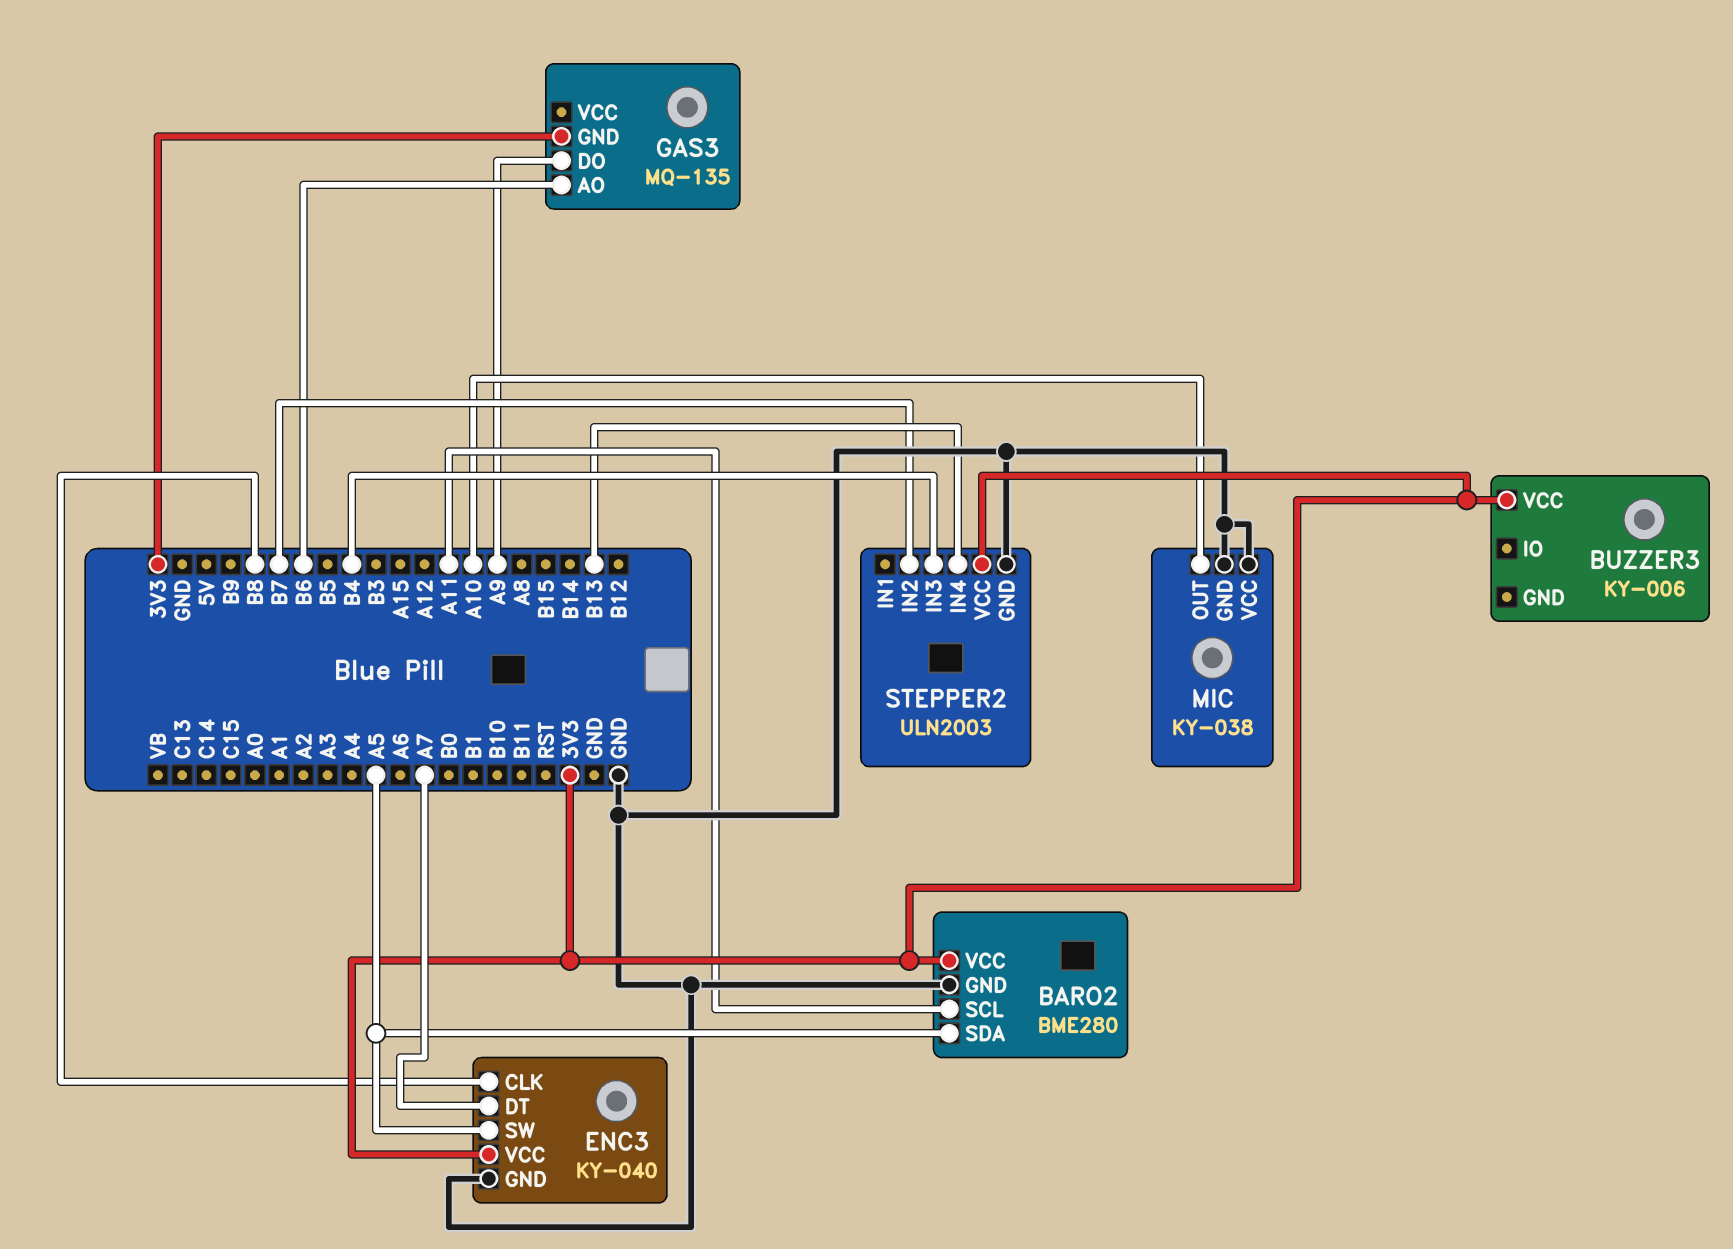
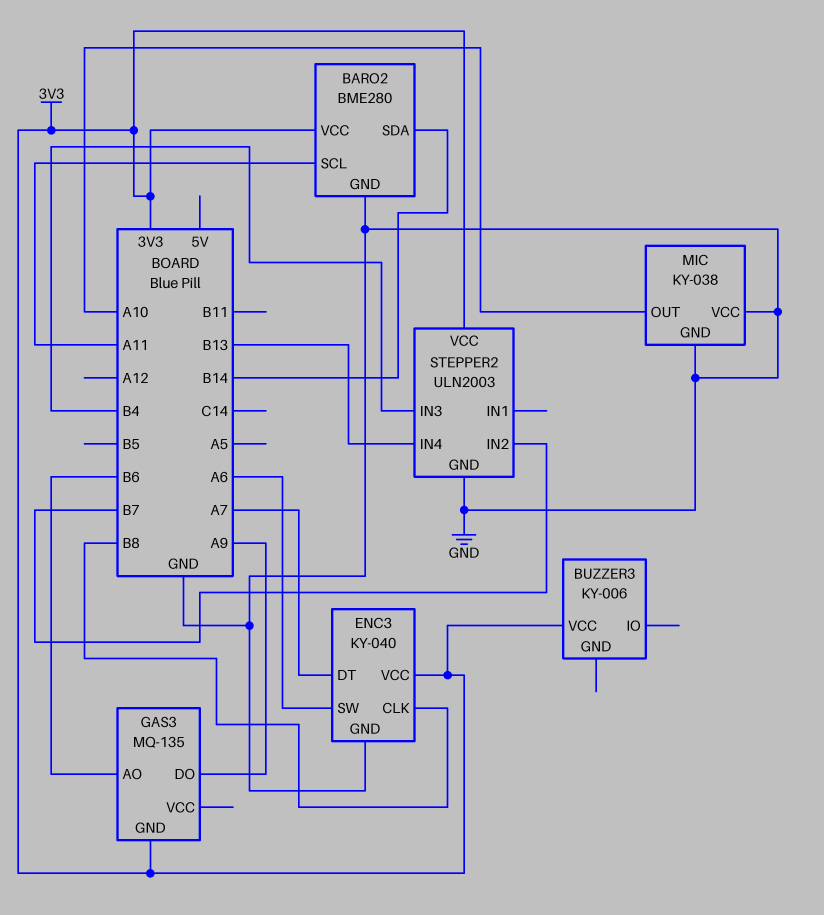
BARO2 pin SDA: A5 -> B14
ENC3 pin SW: A5 -> A6

